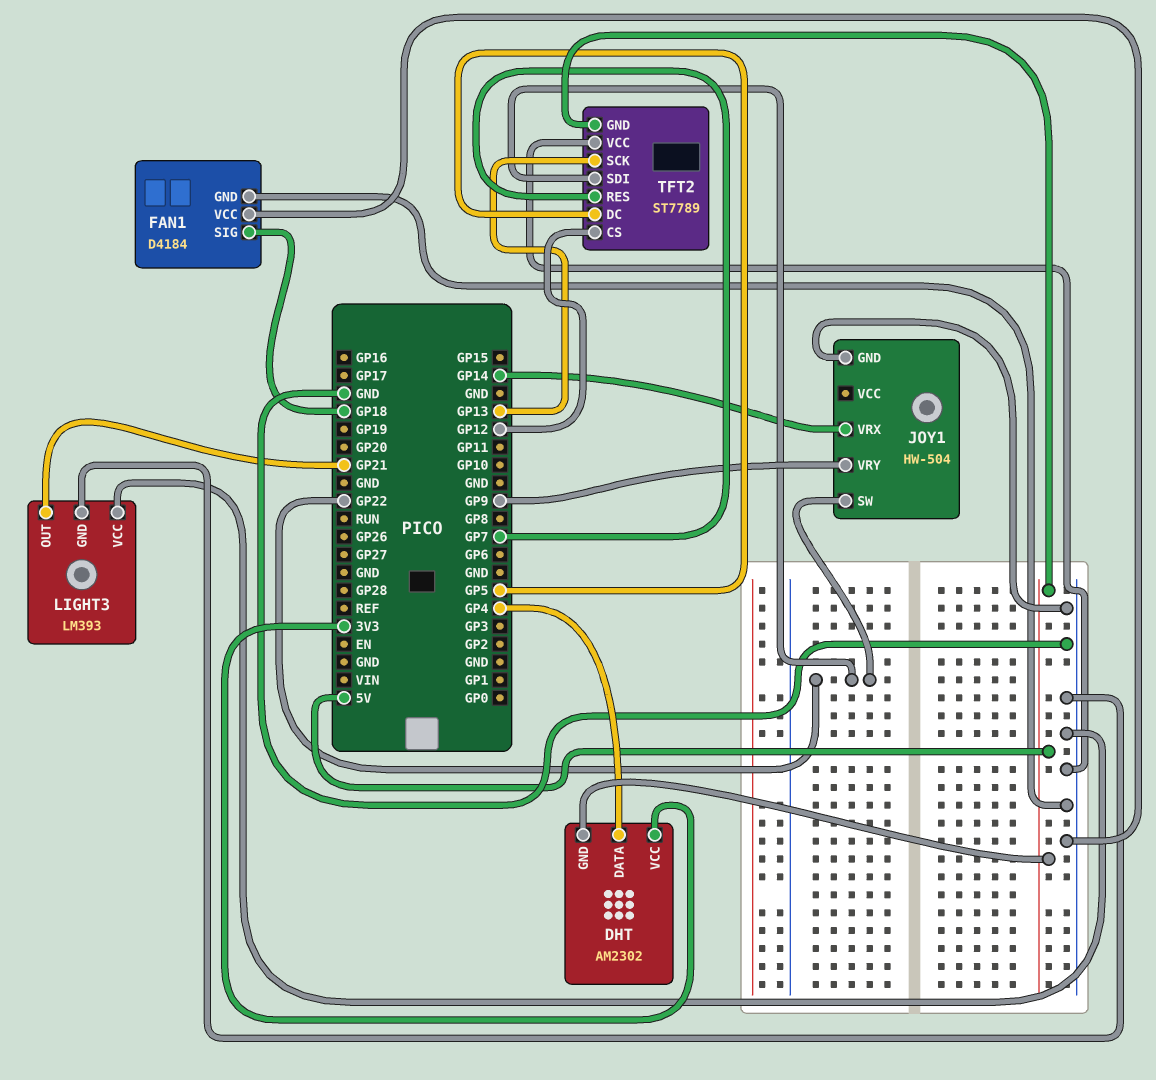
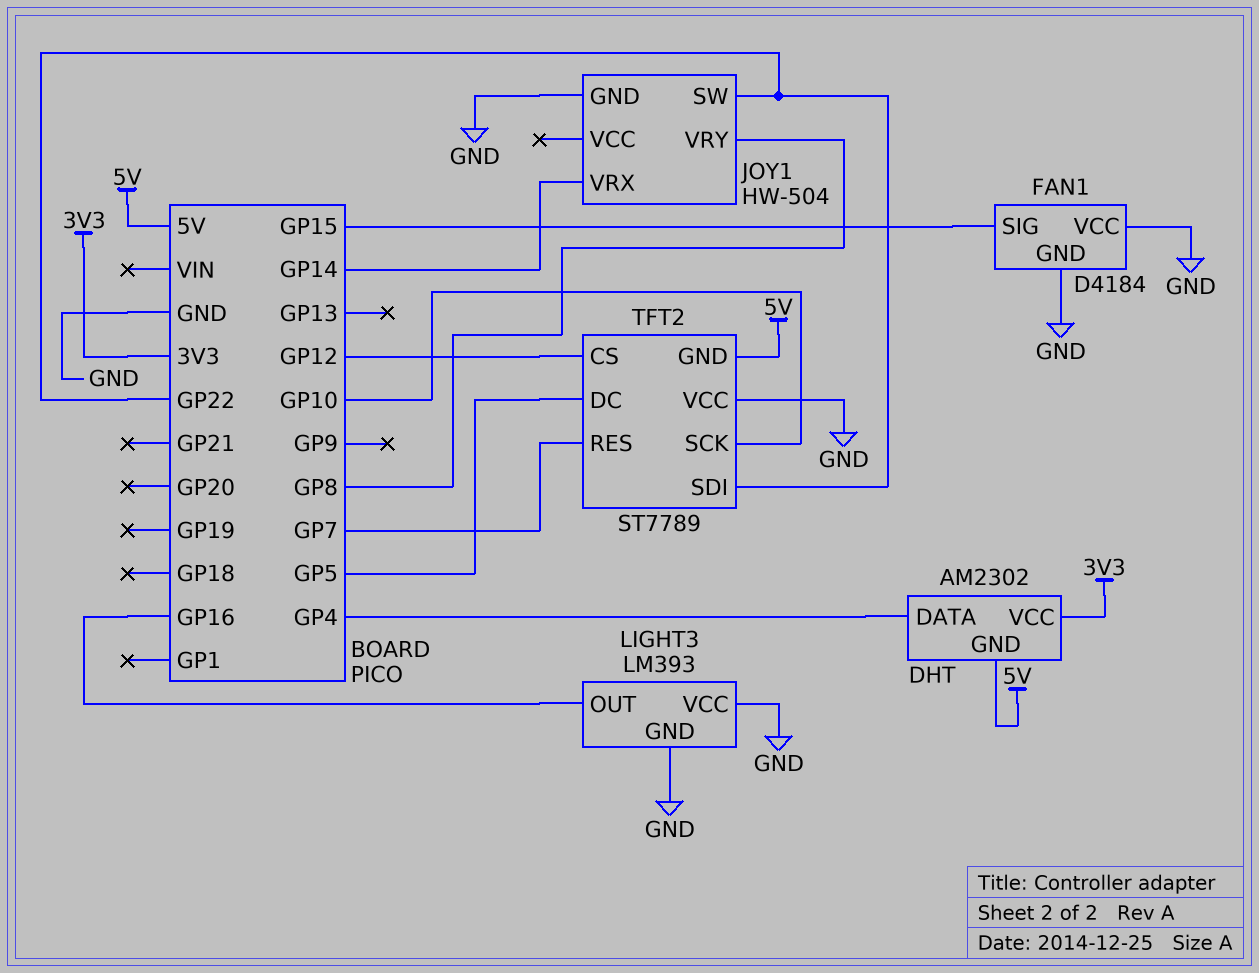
FAN1 pin SIG: GP18 -> GP15
JOY1 pin VRY: GP9 -> GP8
LIGHT3 pin OUT: GP21 -> GP16
TFT2 pin SCK: GP13 -> GP10

